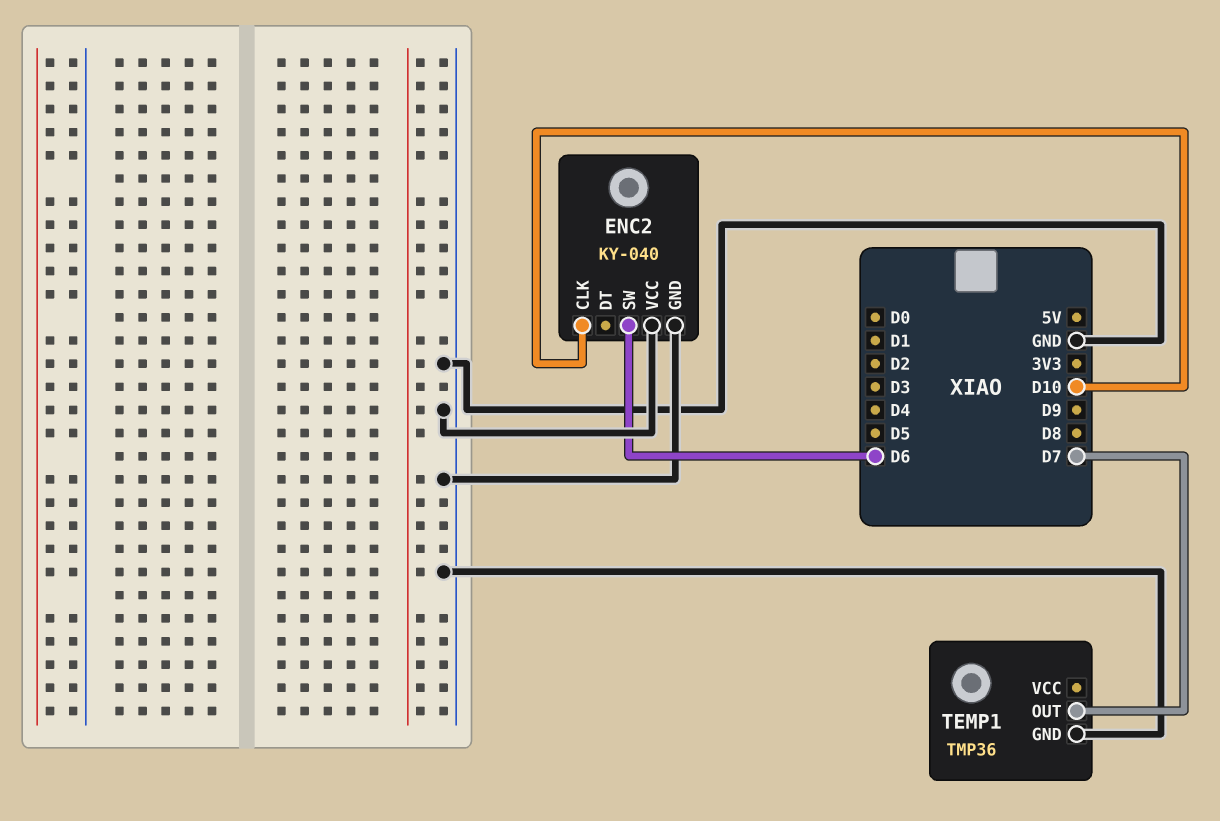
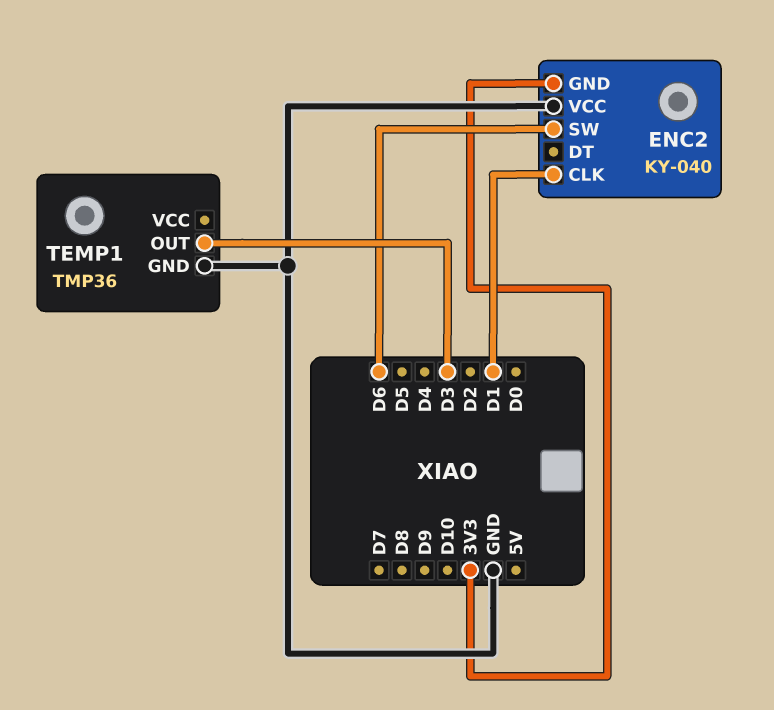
ENC2 pin CLK: D10 -> D1
ENC2 pin GND: GND -> 3V3
TEMP1 pin OUT: D7 -> D3

